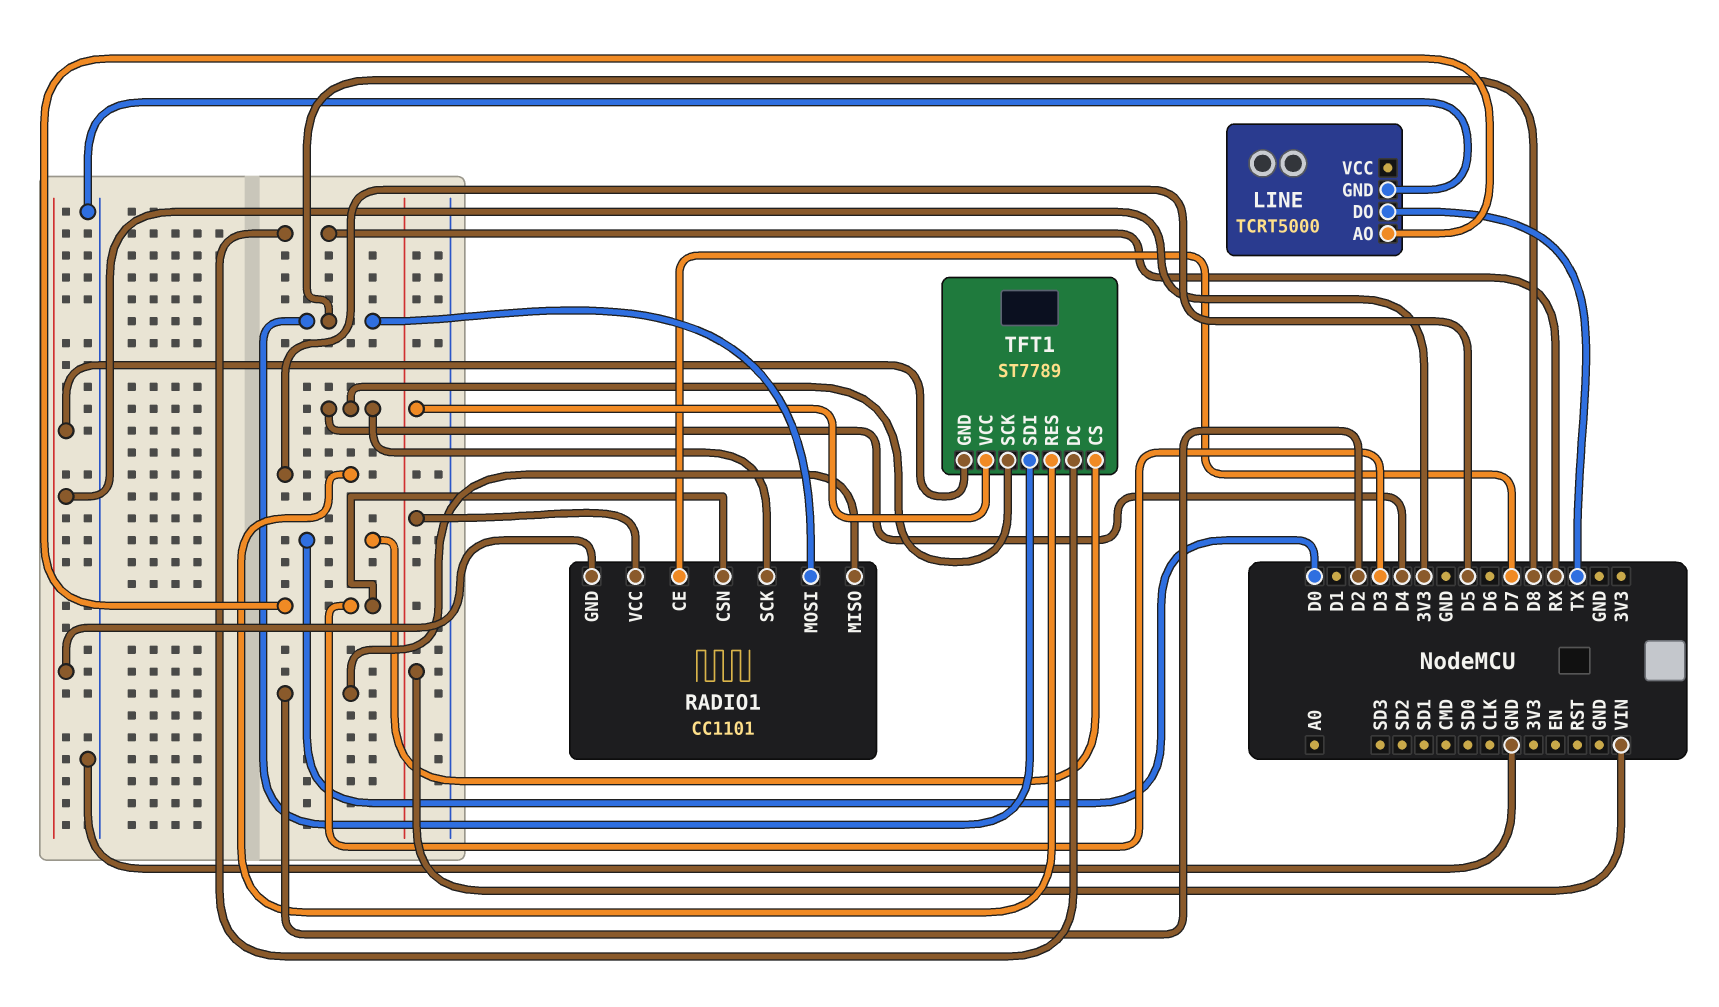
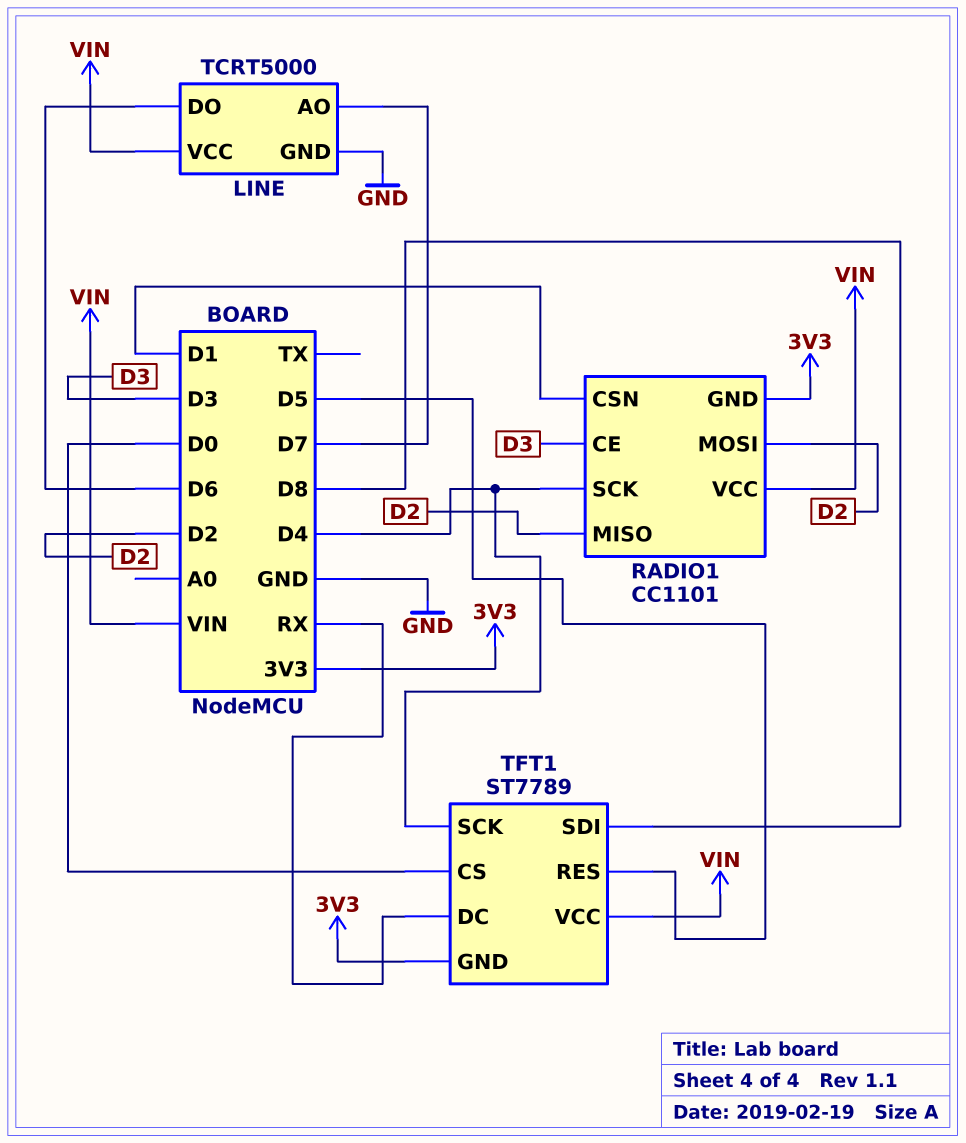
LINE pin AO: D3 -> D7
LINE pin DO: TX -> D6
LINE pin VCC: none -> VIN
RADIO1 pin CE: D7 -> D3
RADIO1 pin CSN: D3 -> D1
RADIO1 pin MOSI: D8 -> D2

